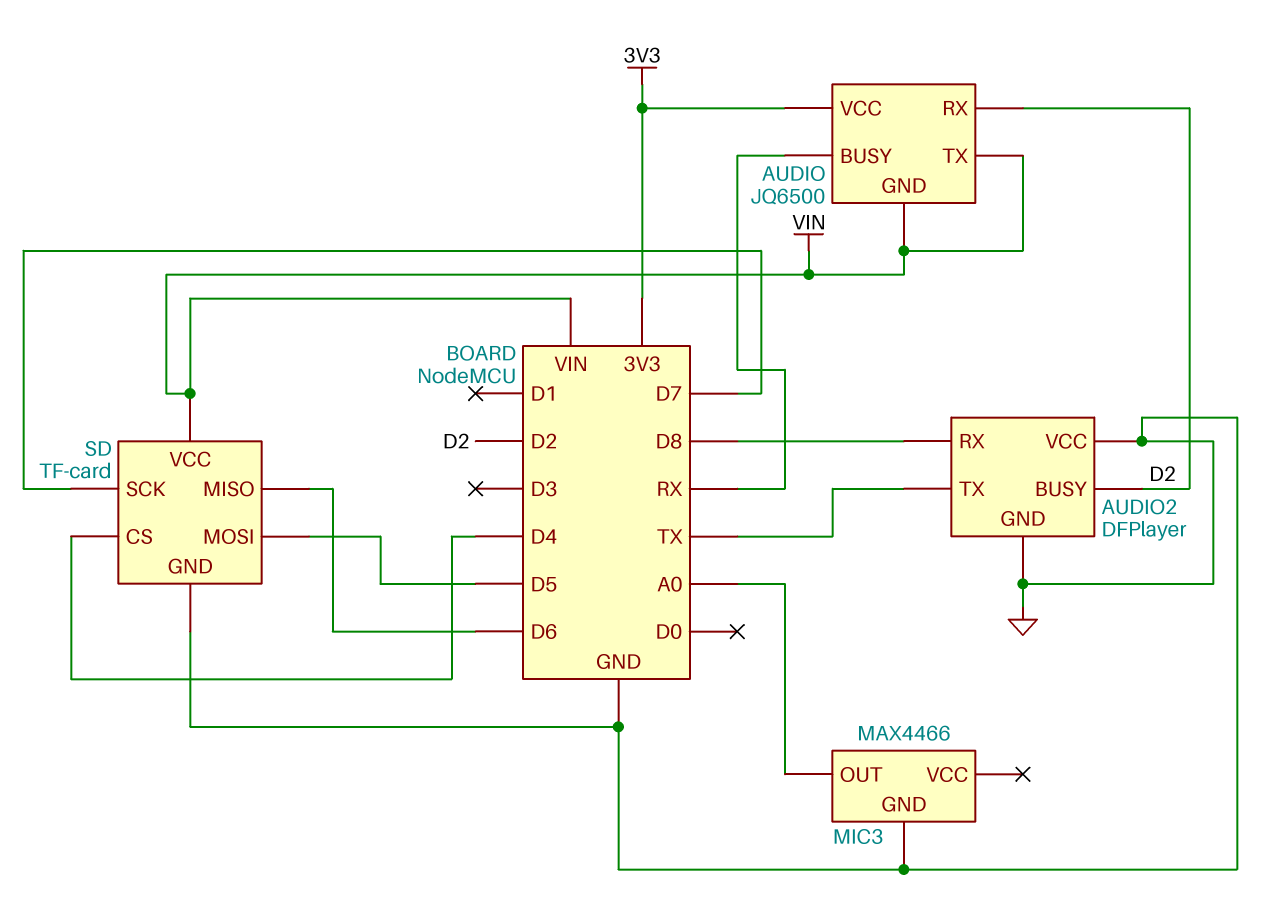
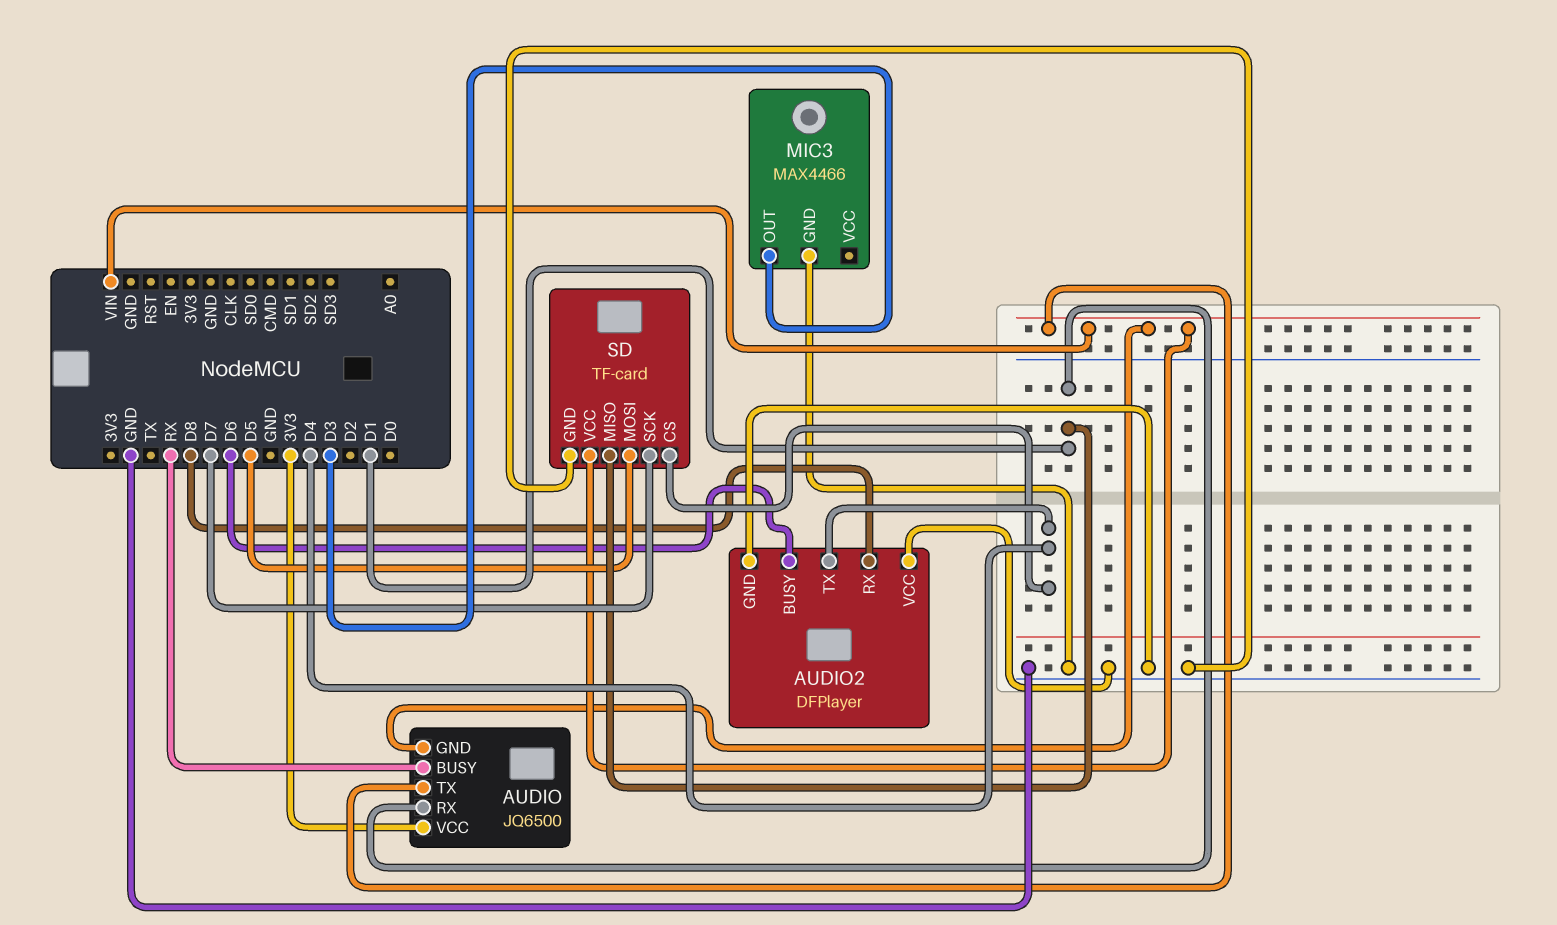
AUDIO pin RX: D2 -> D1
AUDIO2 pin BUSY: D2 -> D6
AUDIO2 pin TX: TX -> D4
MIC3 pin OUT: A0 -> D3
SD pin MISO: D6 -> D1

